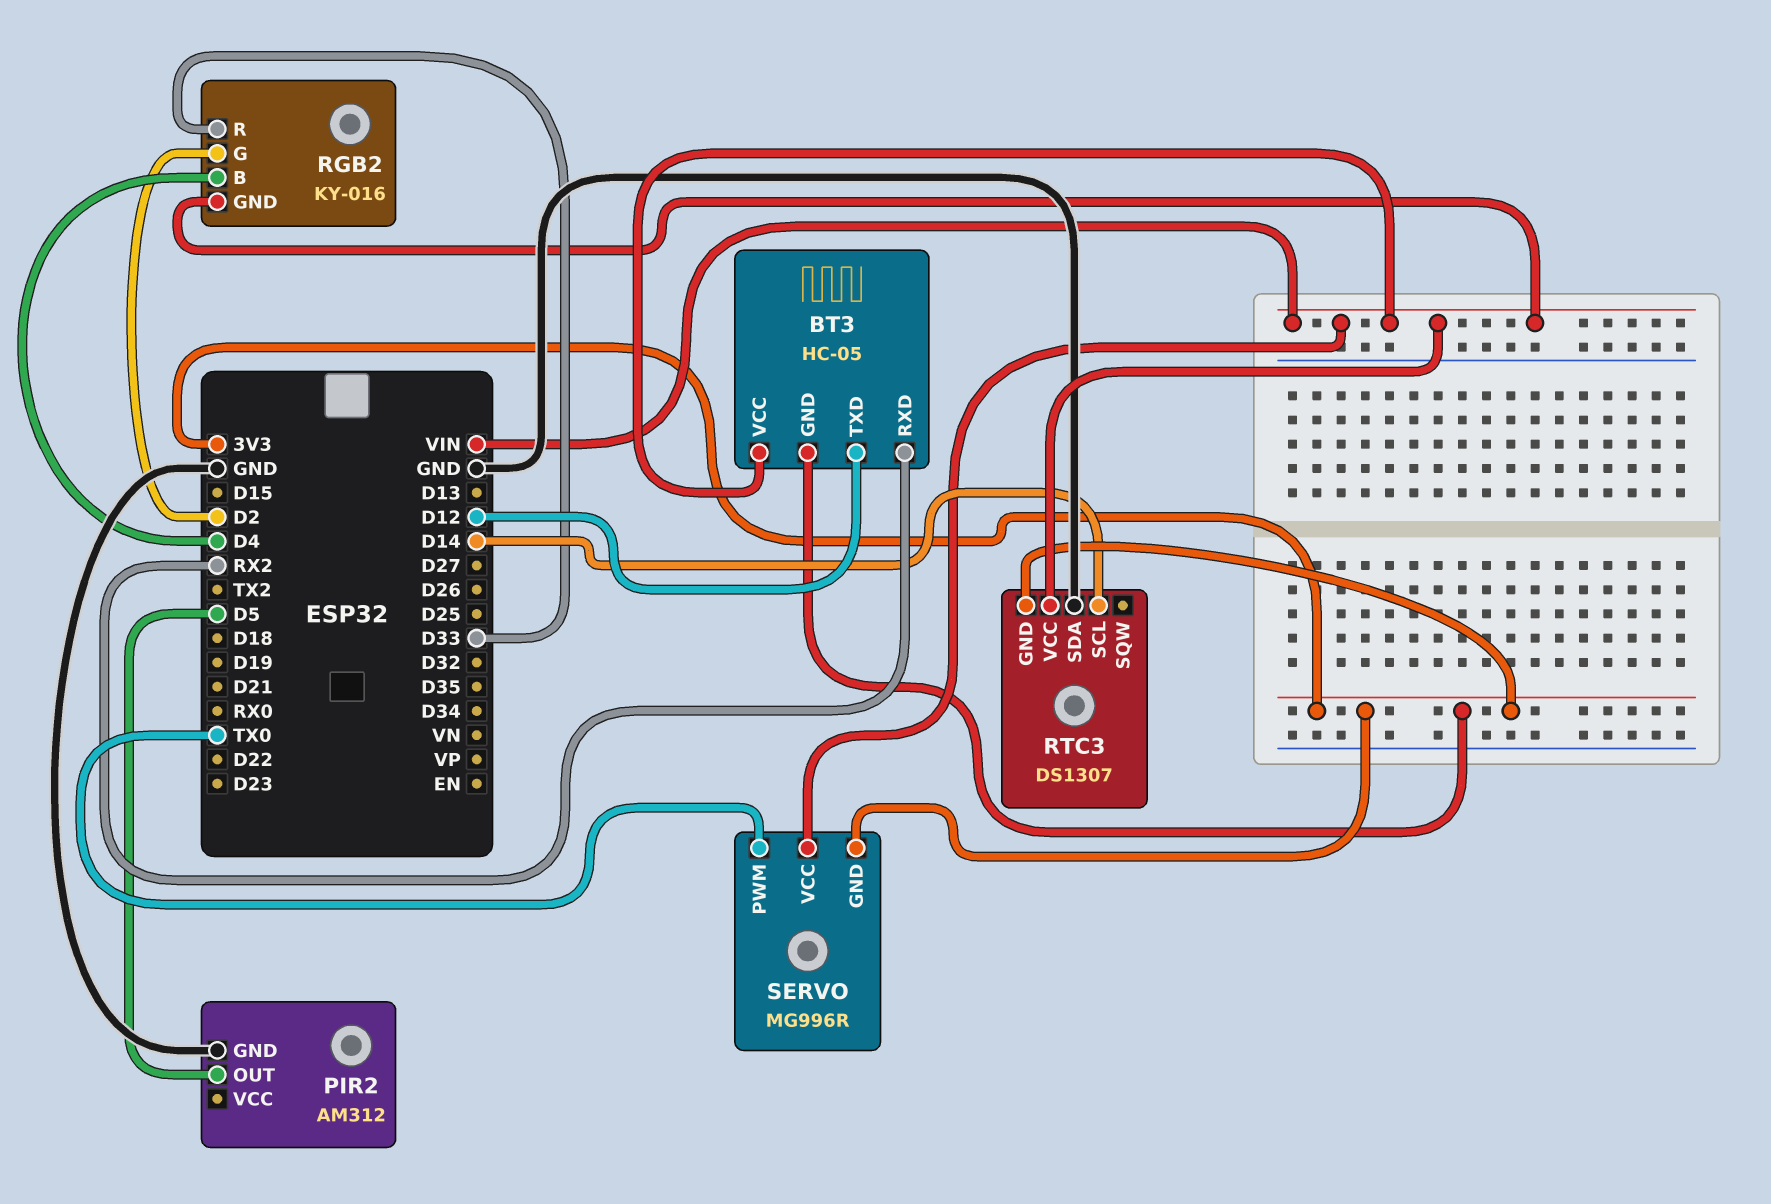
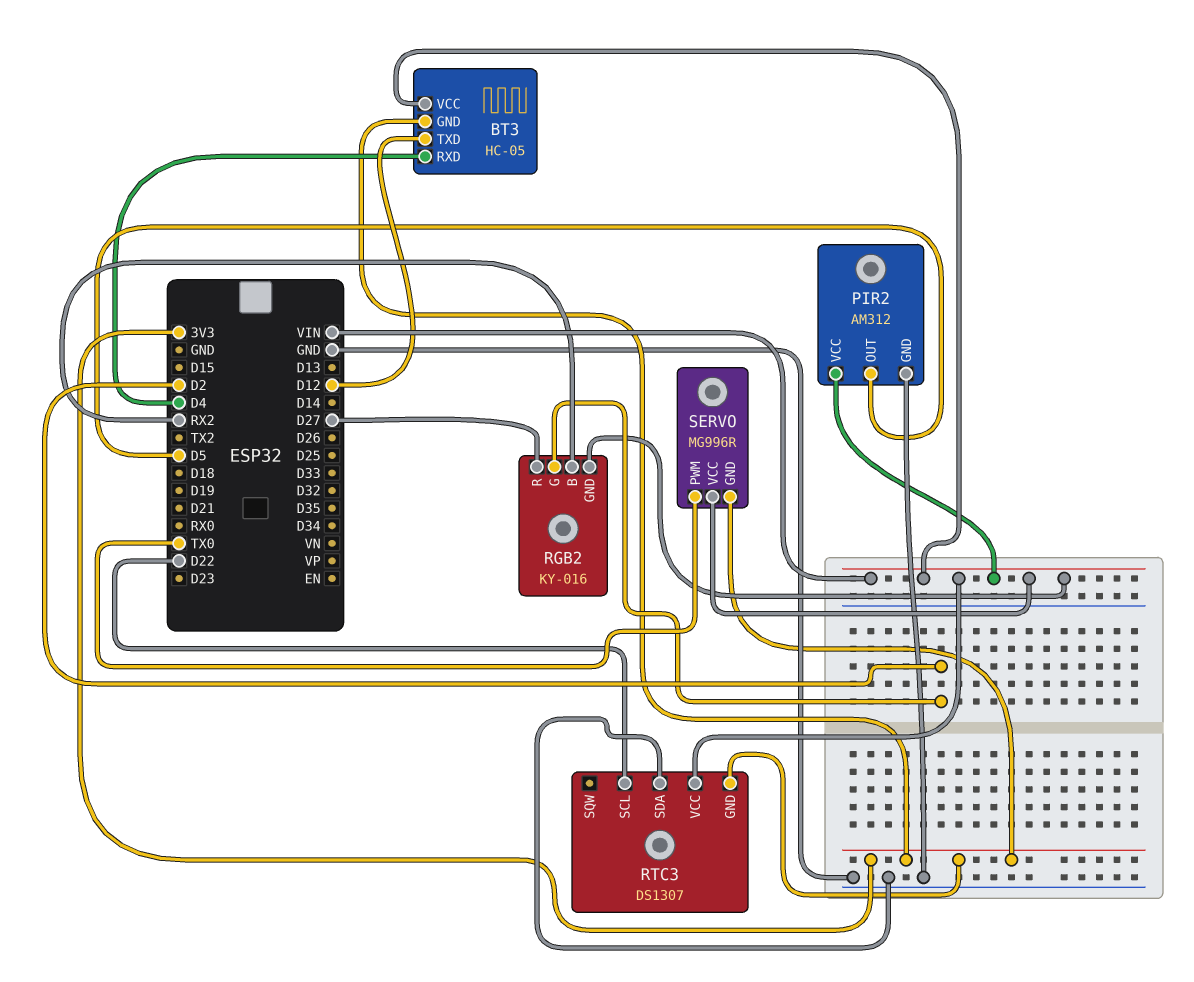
BT3 pin RXD: RX2 -> D4
PIR2 pin VCC: none -> VIN
RGB2 pin B: D4 -> RX2
RGB2 pin R: D33 -> D27
RTC3 pin SCL: D14 -> D22

